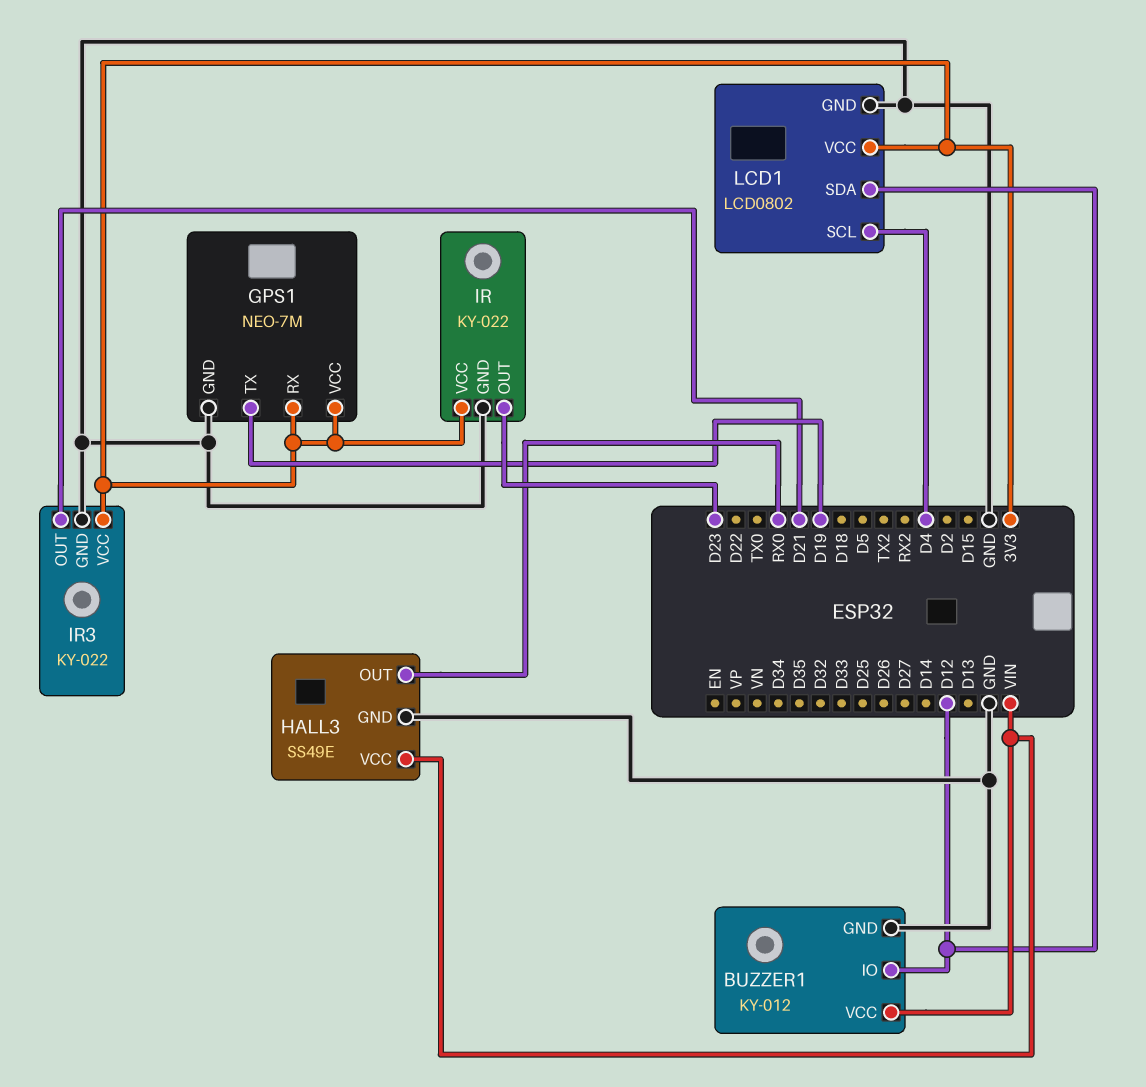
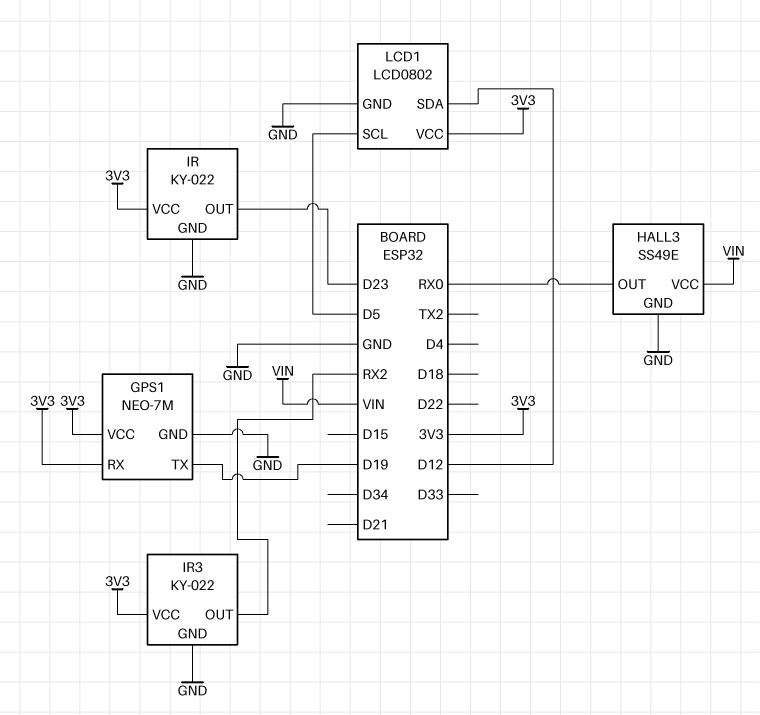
BUZZER1: KY-012 -> none
BUZZER1 pin GND: GND -> none
BUZZER1 pin IO: D12 -> none
BUZZER1 pin VCC: VIN -> none
IR3 pin OUT: D21 -> RX2
LCD1 pin SCL: D4 -> D5

